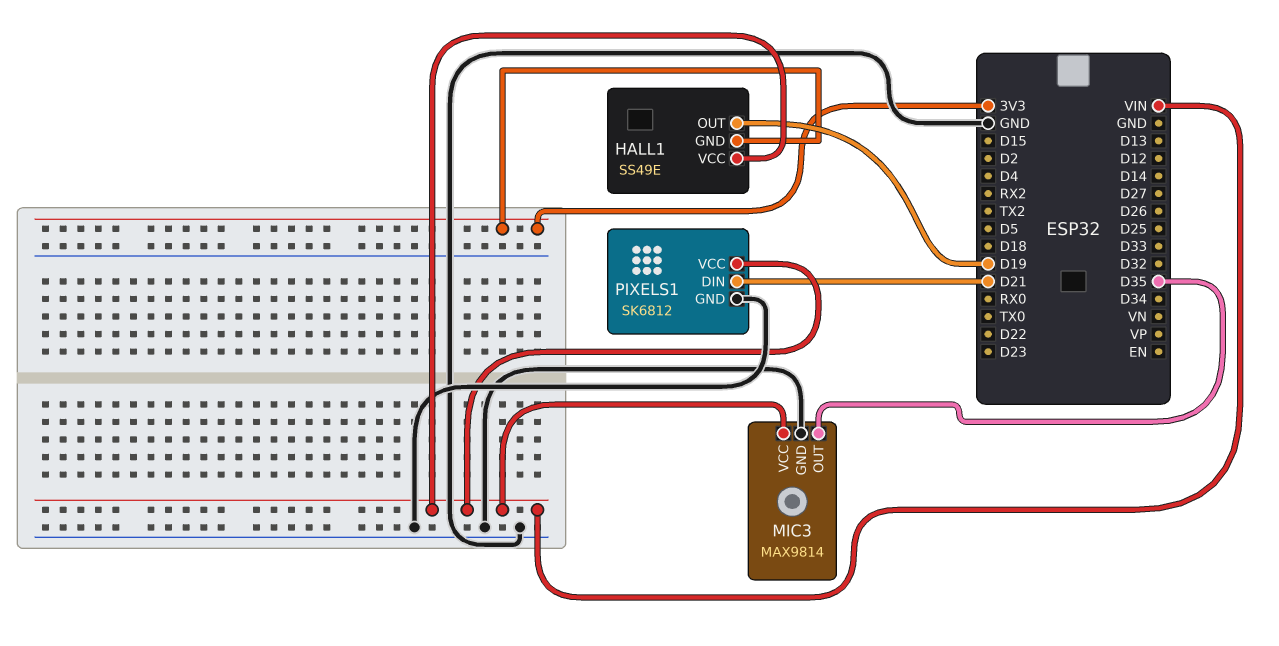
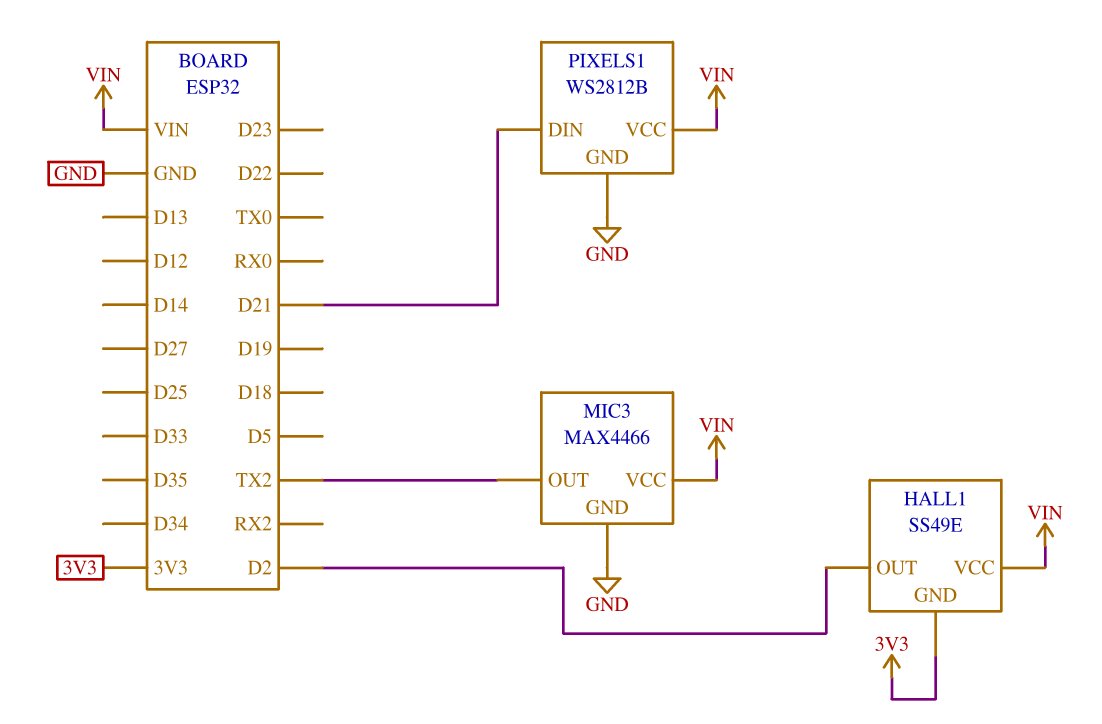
HALL1 pin OUT: D19 -> D2
MIC3: MAX9814 -> MAX4466
MIC3 pin OUT: D35 -> TX2
PIXELS1: SK6812 -> WS2812B

